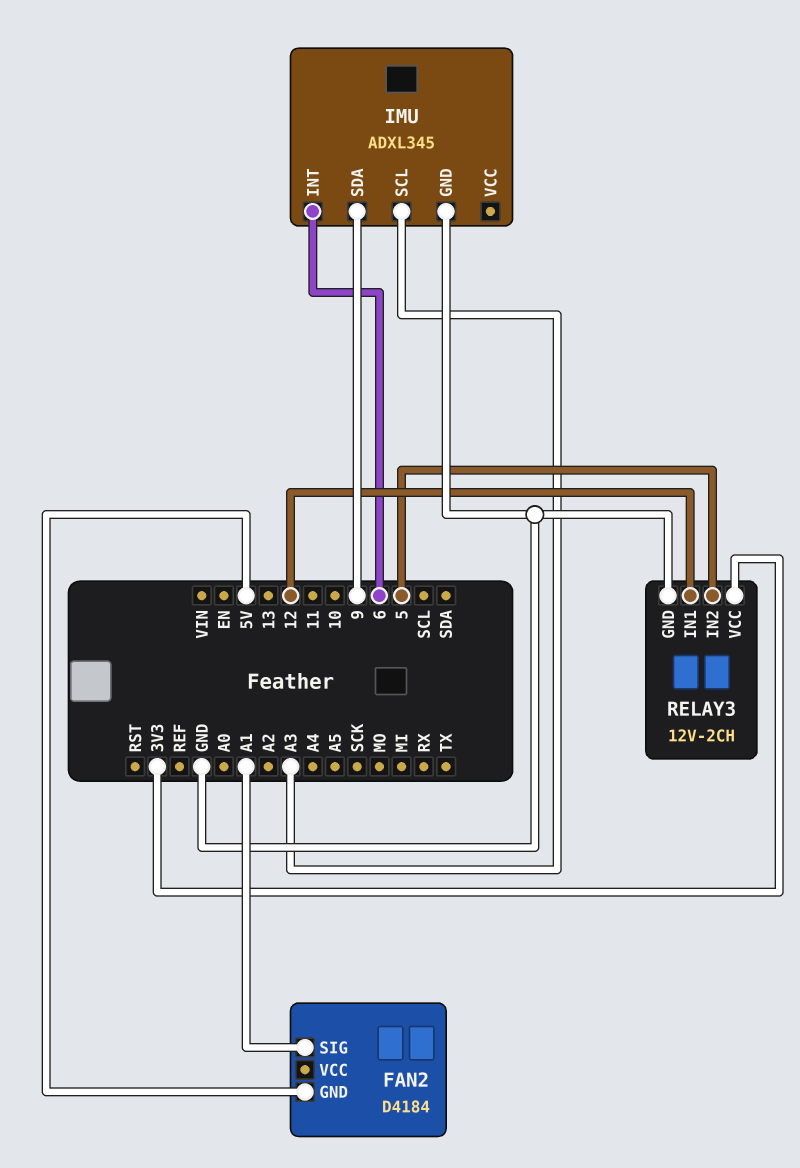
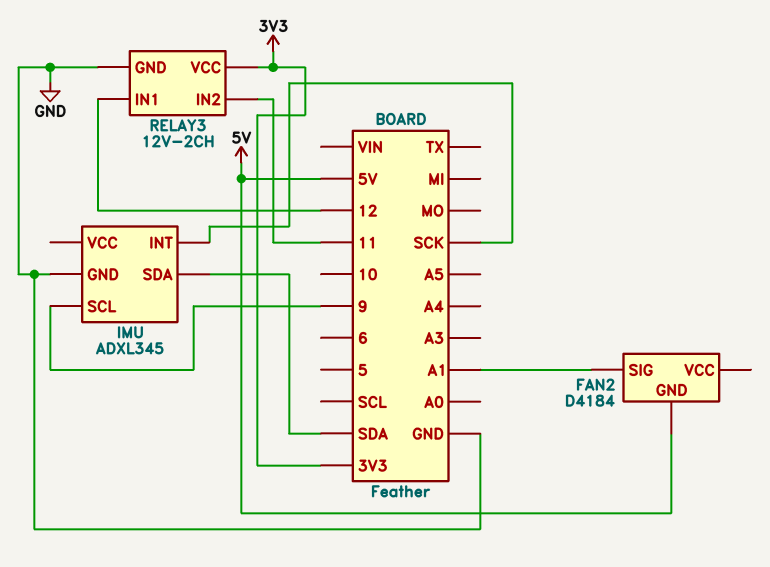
IMU pin INT: 6 -> SCK
IMU pin SCL: A3 -> 9
IMU pin SDA: 9 -> SDA
RELAY3 pin IN2: 5 -> 11

